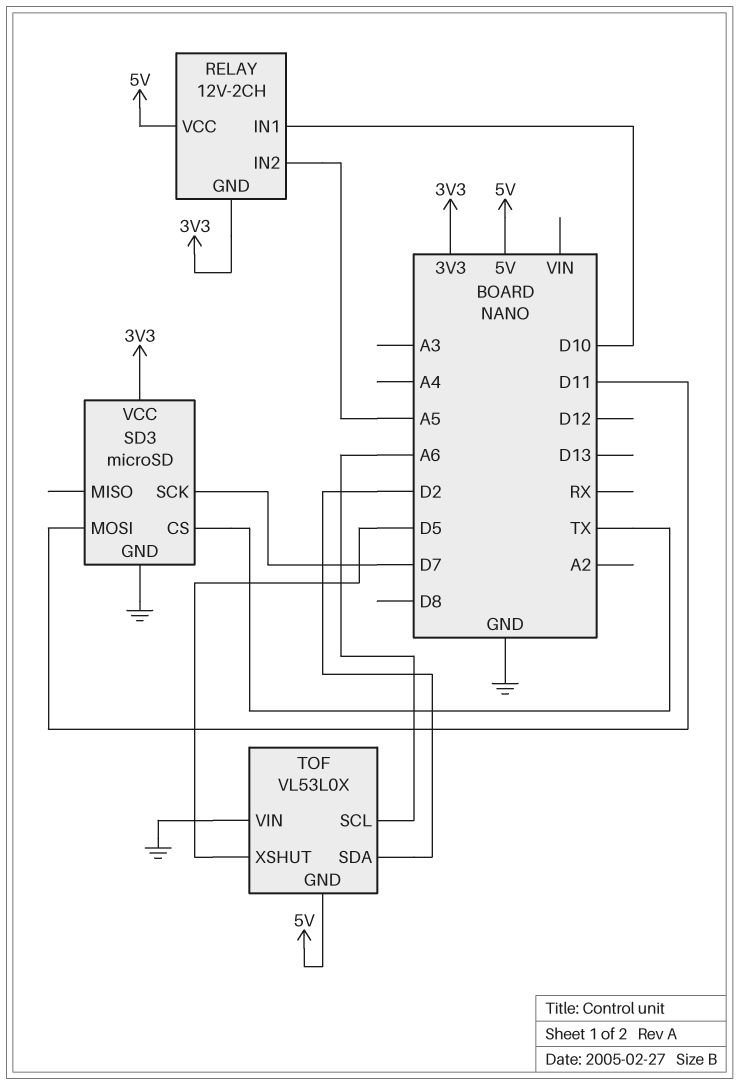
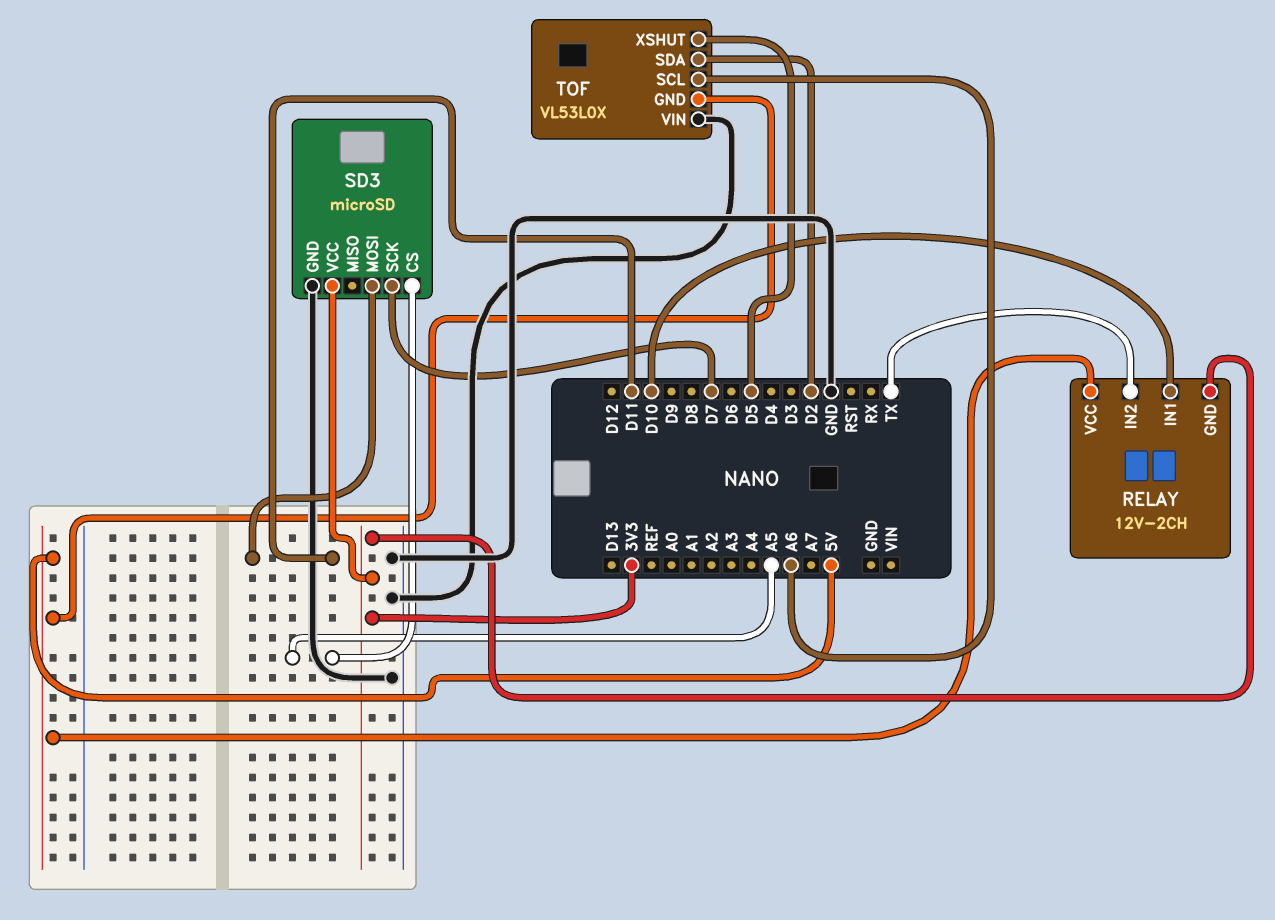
RELAY pin IN2: A5 -> TX
SD3 pin CS: TX -> A5

